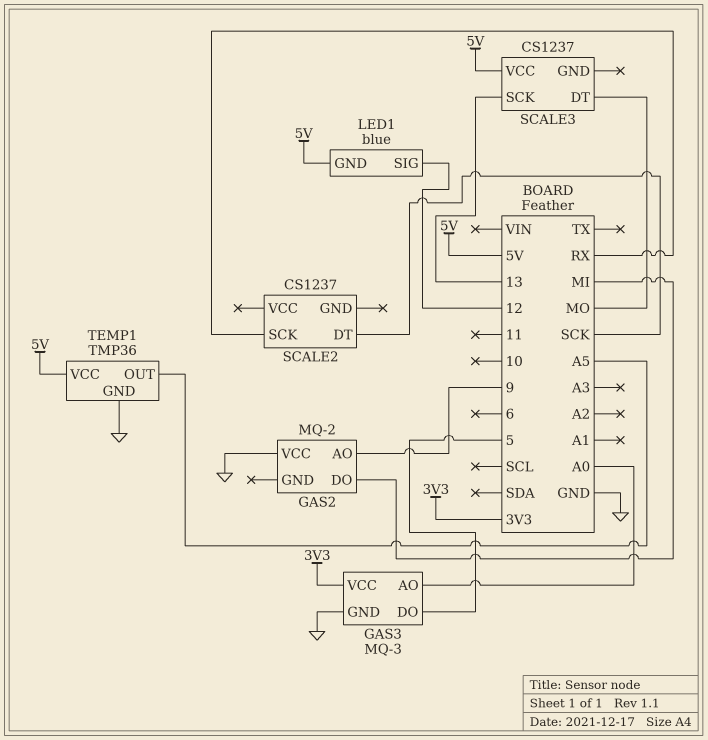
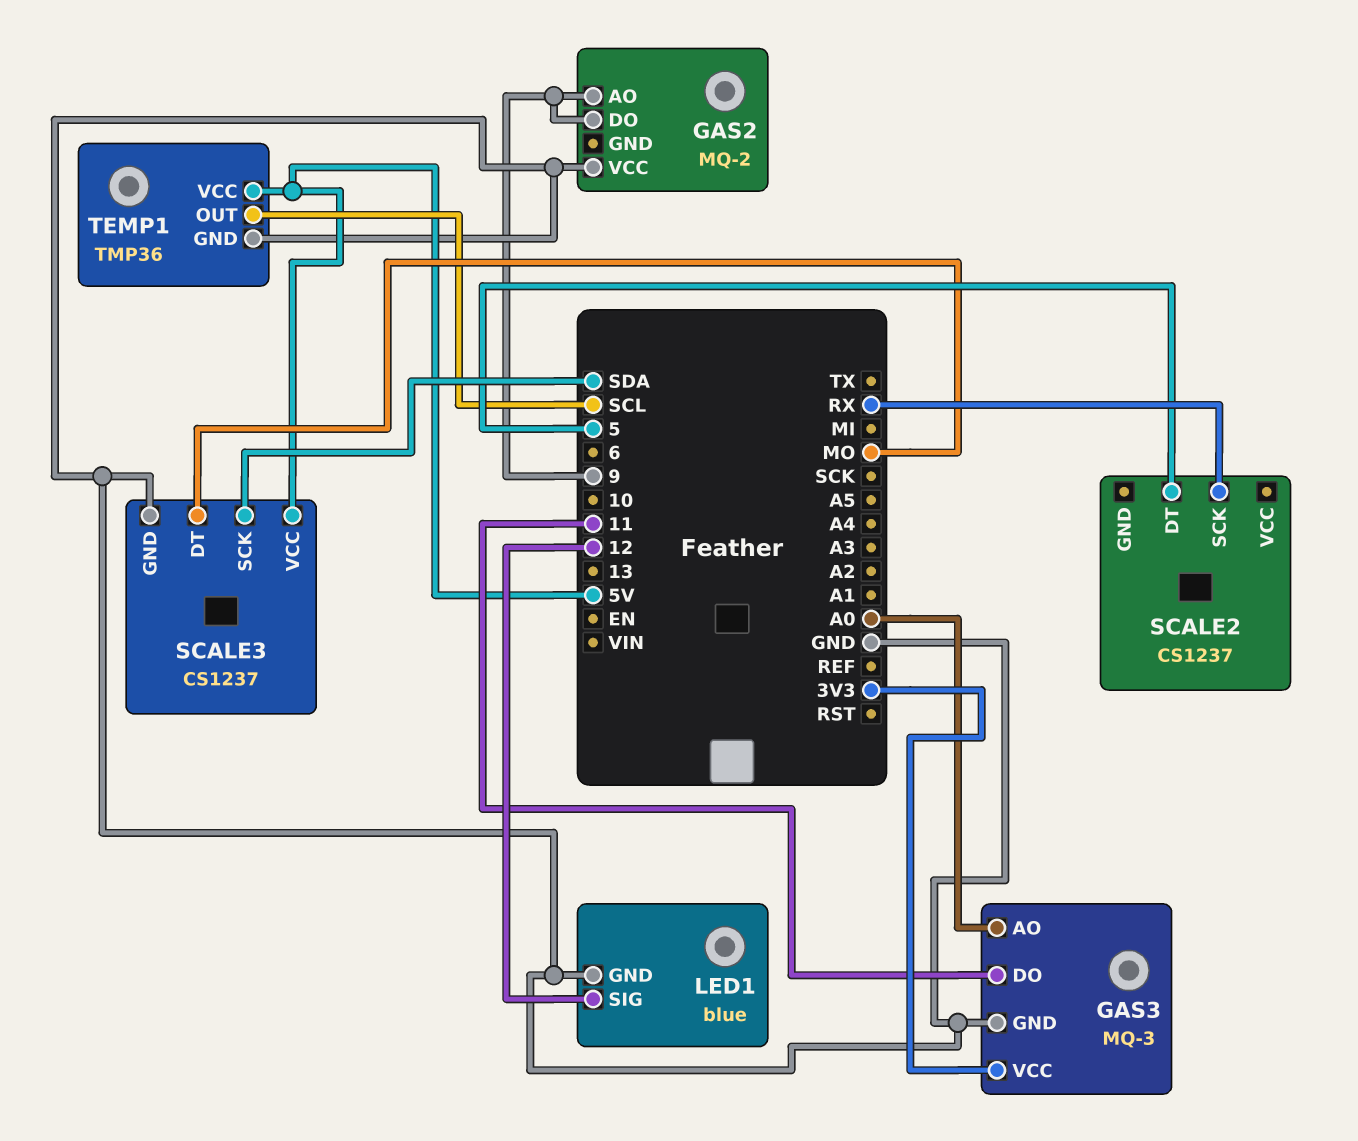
GAS2 pin DO: MI -> 9
GAS3 pin DO: 5 -> 11
LED1 pin GND: 5V -> GND
SCALE2 pin DT: SCK -> 5
SCALE3 pin GND: none -> GND
SCALE3 pin SCK: 13 -> SDA
TEMP1 pin OUT: A5 -> SCL

